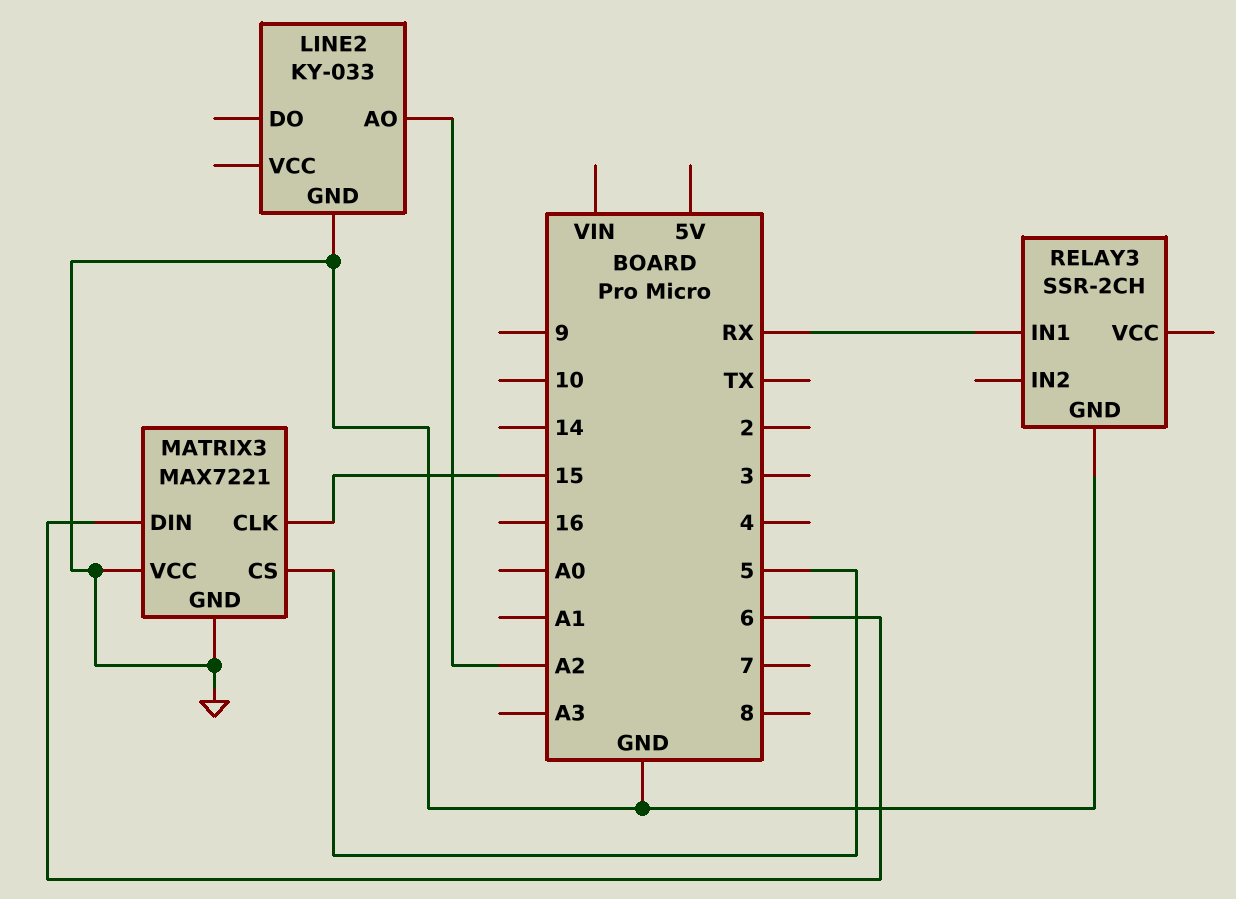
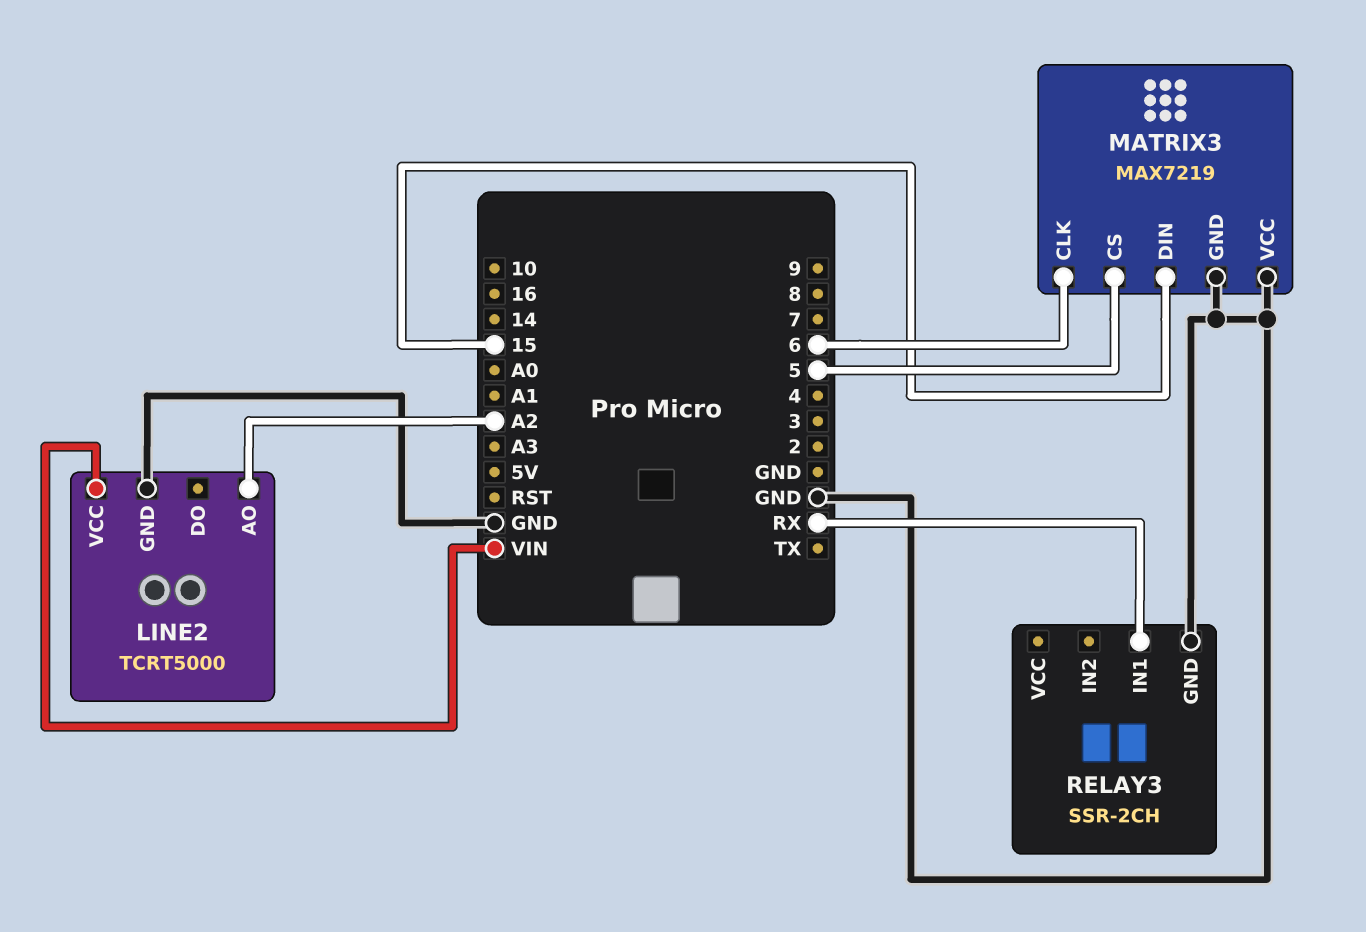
LINE2: KY-033 -> TCRT5000
LINE2 pin VCC: none -> VIN
MATRIX3: MAX7221 -> MAX7219
MATRIX3 pin CLK: 15 -> 6
MATRIX3 pin DIN: 6 -> 15

